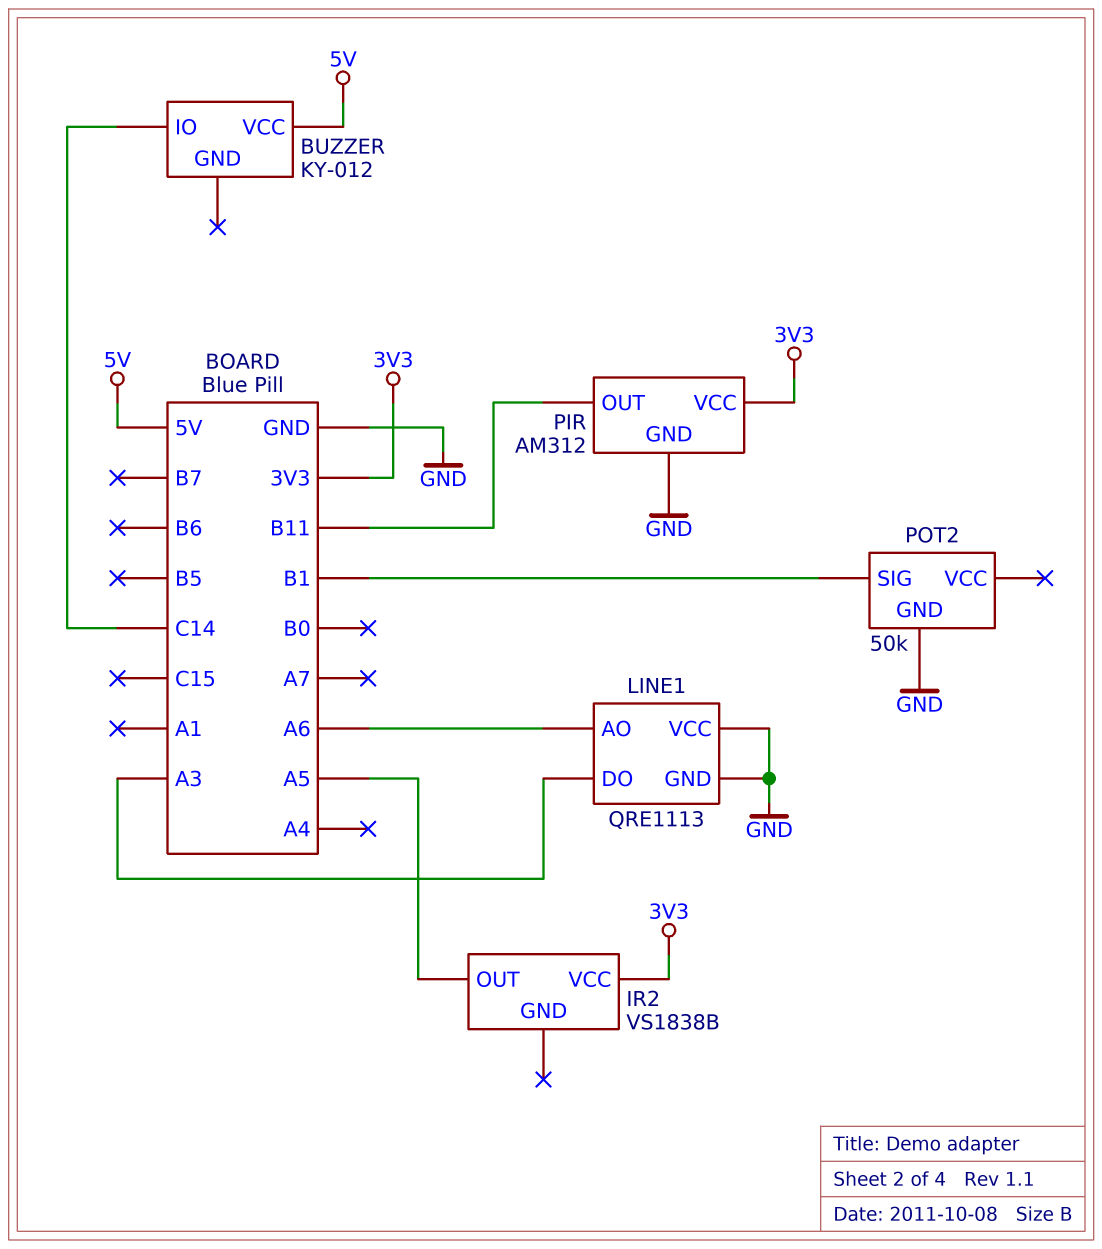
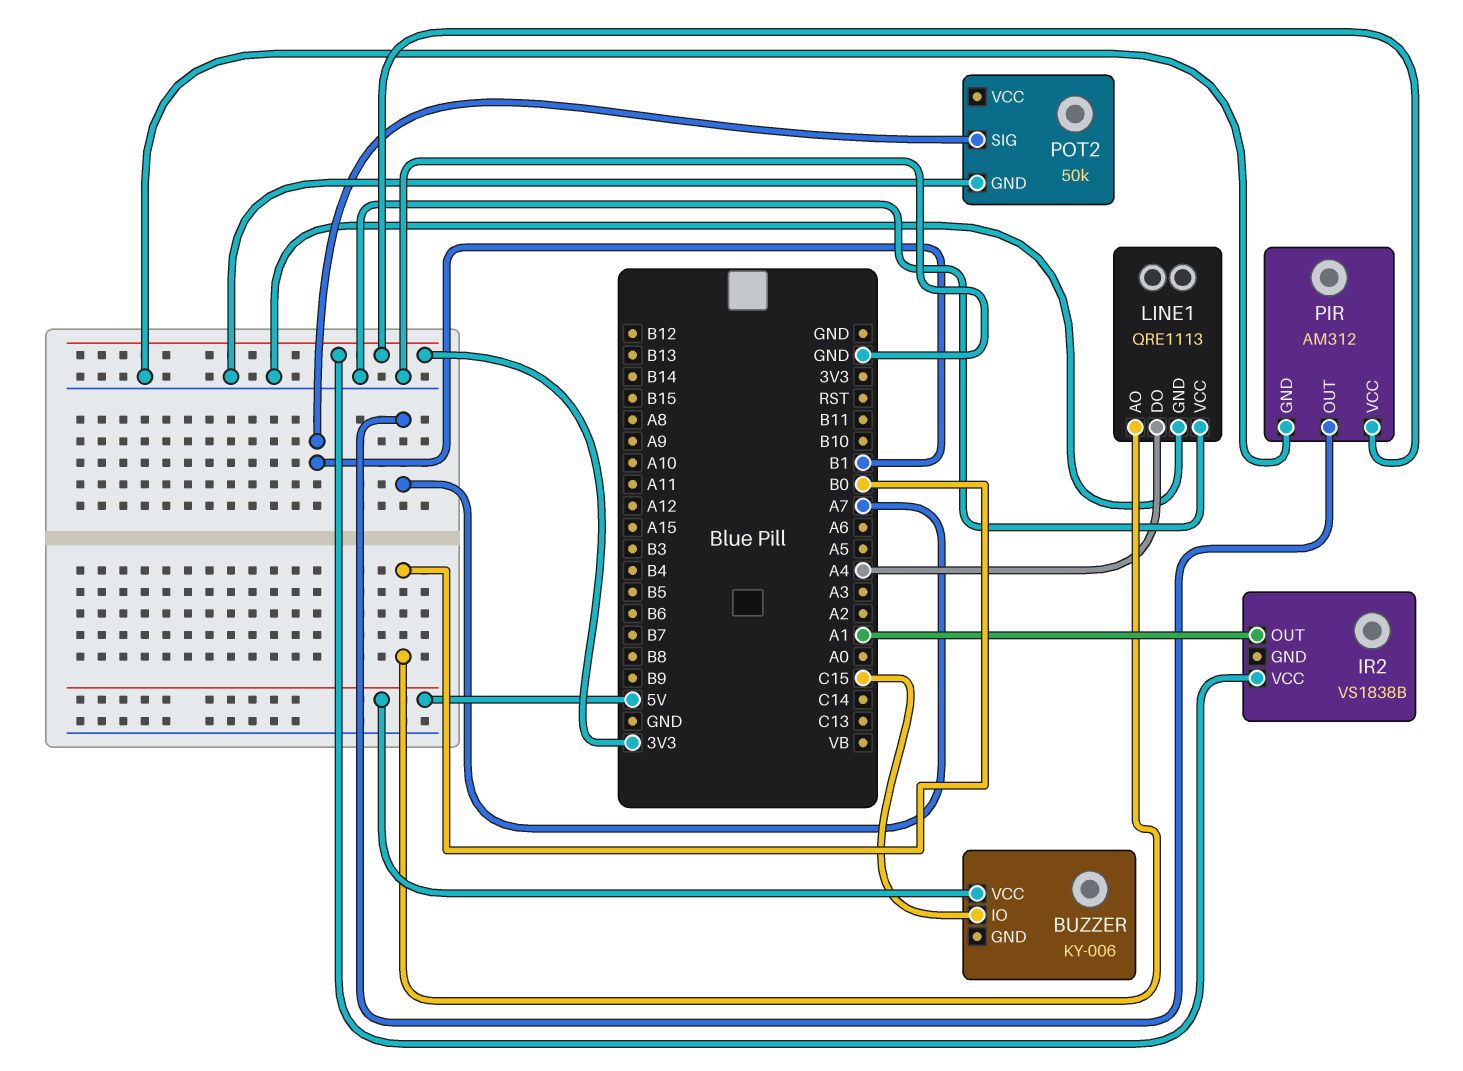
BUZZER: KY-012 -> KY-006
BUZZER pin IO: C14 -> C15
IR2 pin OUT: A5 -> A1
LINE1 pin AO: A6 -> B0
LINE1 pin DO: A3 -> A4
PIR pin OUT: B11 -> A7

